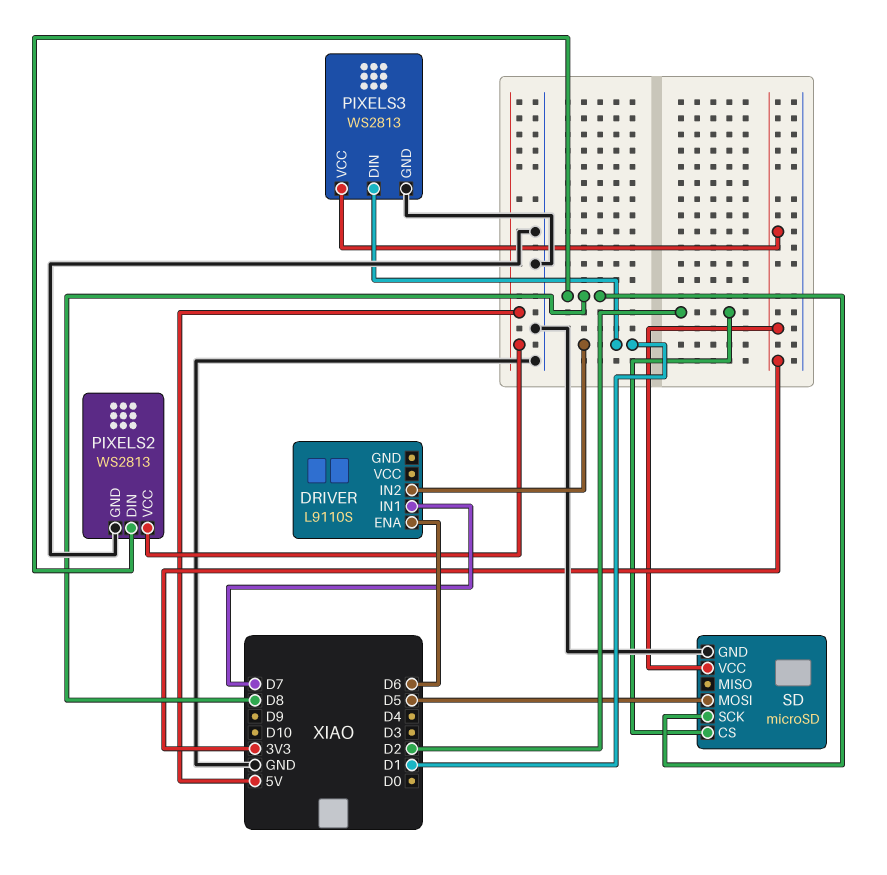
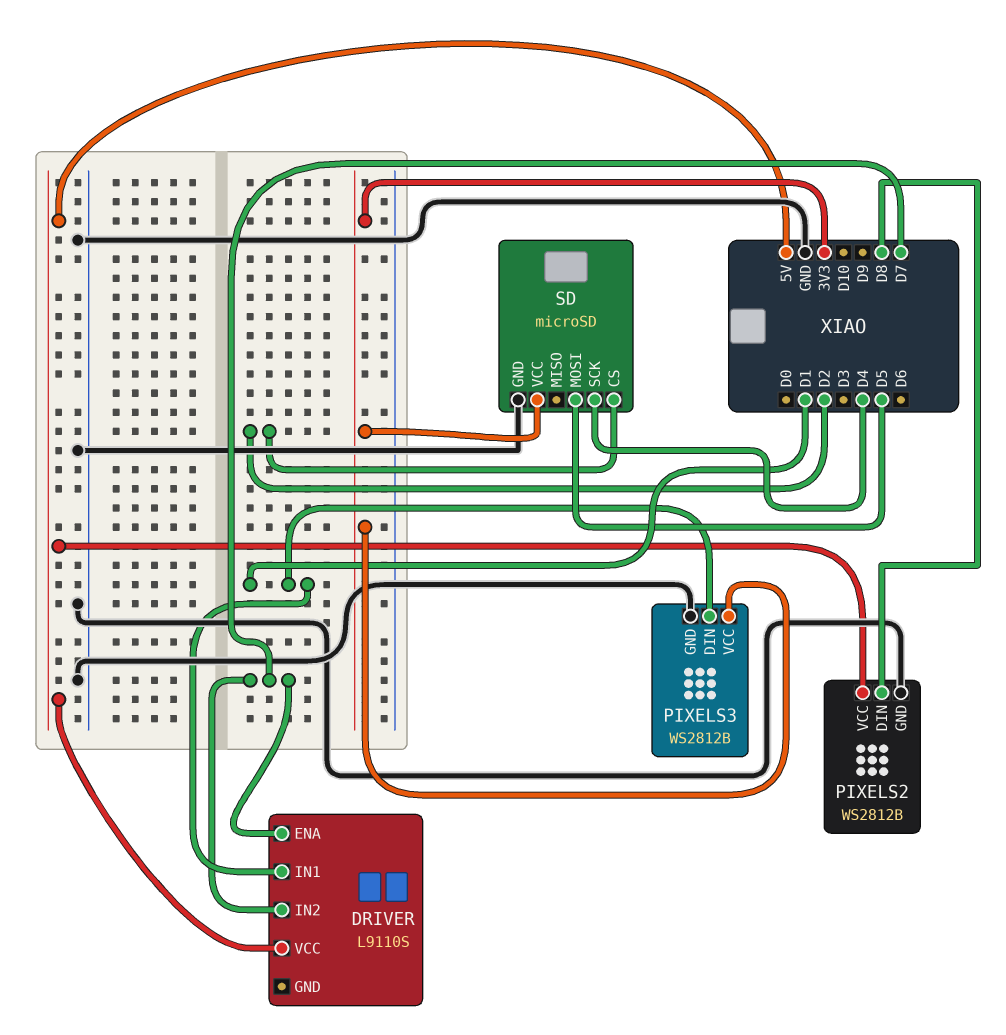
DRIVER pin ENA: D6 -> D7
DRIVER pin IN1: D7 -> D1
DRIVER pin IN2: D1 -> D7
DRIVER pin VCC: none -> 5V
PIXELS2: WS2813 -> WS2812B
PIXELS3: WS2813 -> WS2812B
SD pin SCK: D8 -> D4

